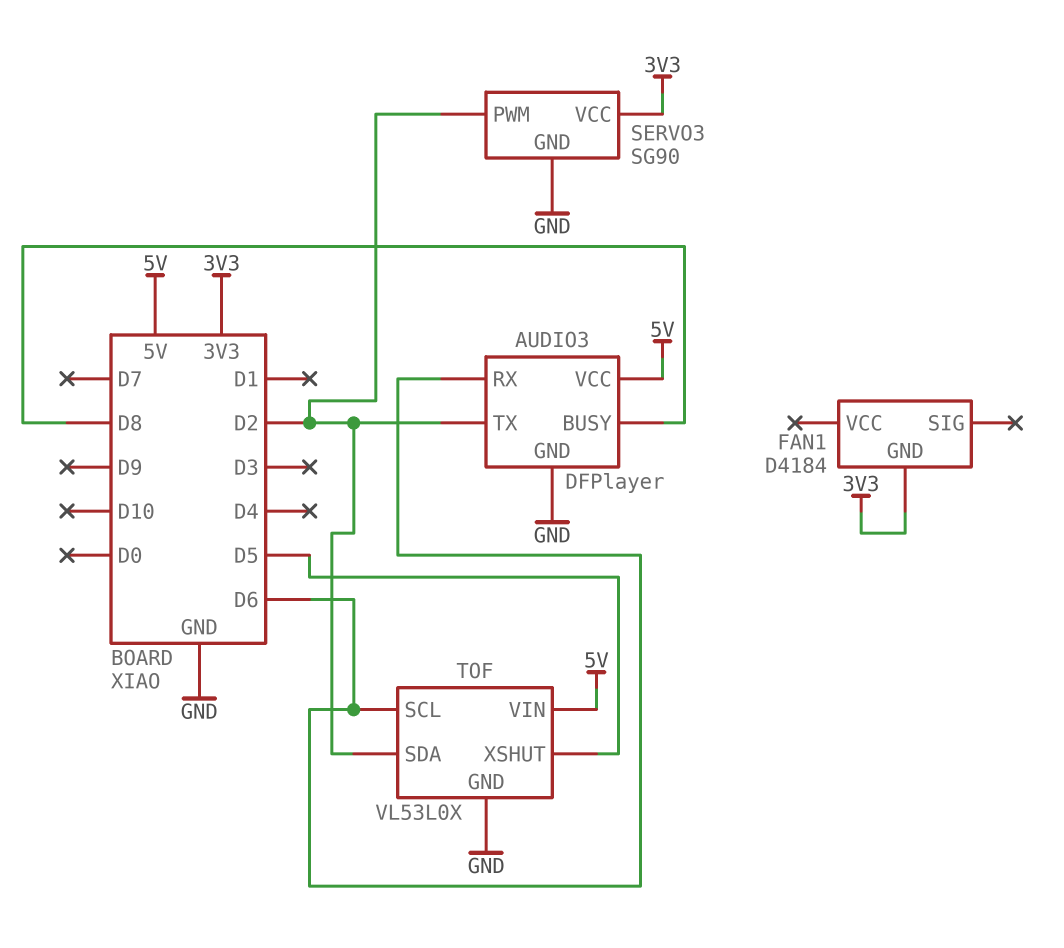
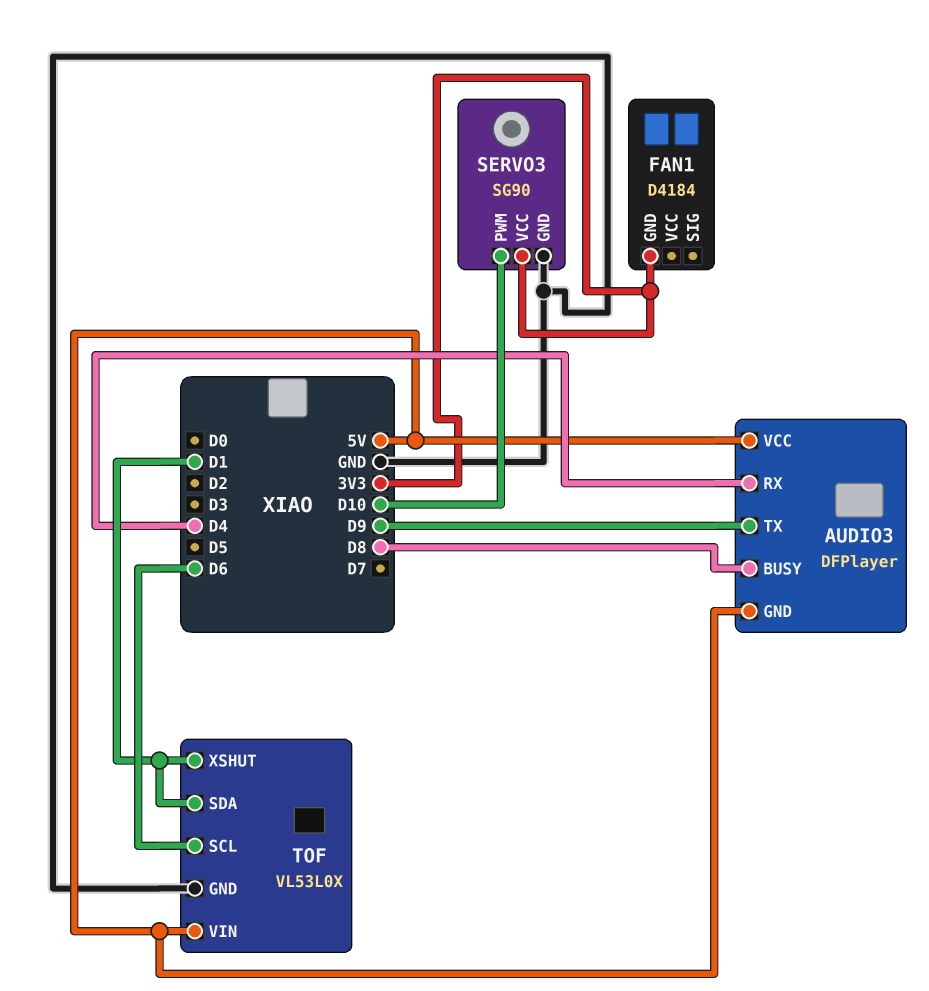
AUDIO3 pin GND: GND -> 5V
AUDIO3 pin RX: D6 -> D4
AUDIO3 pin TX: D2 -> D9
SERVO3 pin PWM: D2 -> D10
TOF pin SDA: D2 -> D1
TOF pin XSHUT: D5 -> D1

